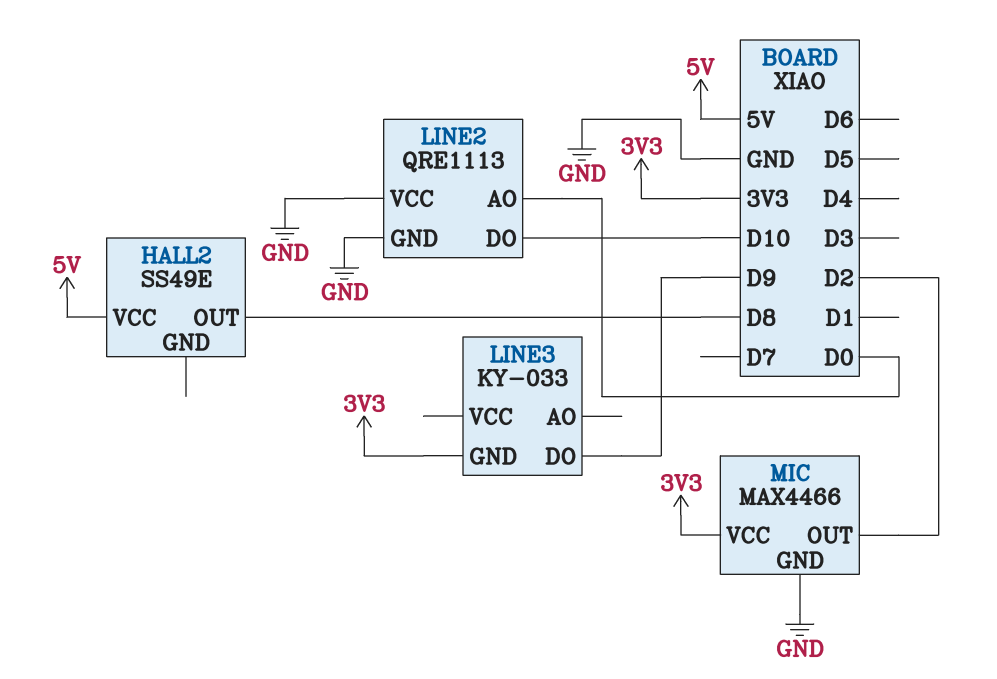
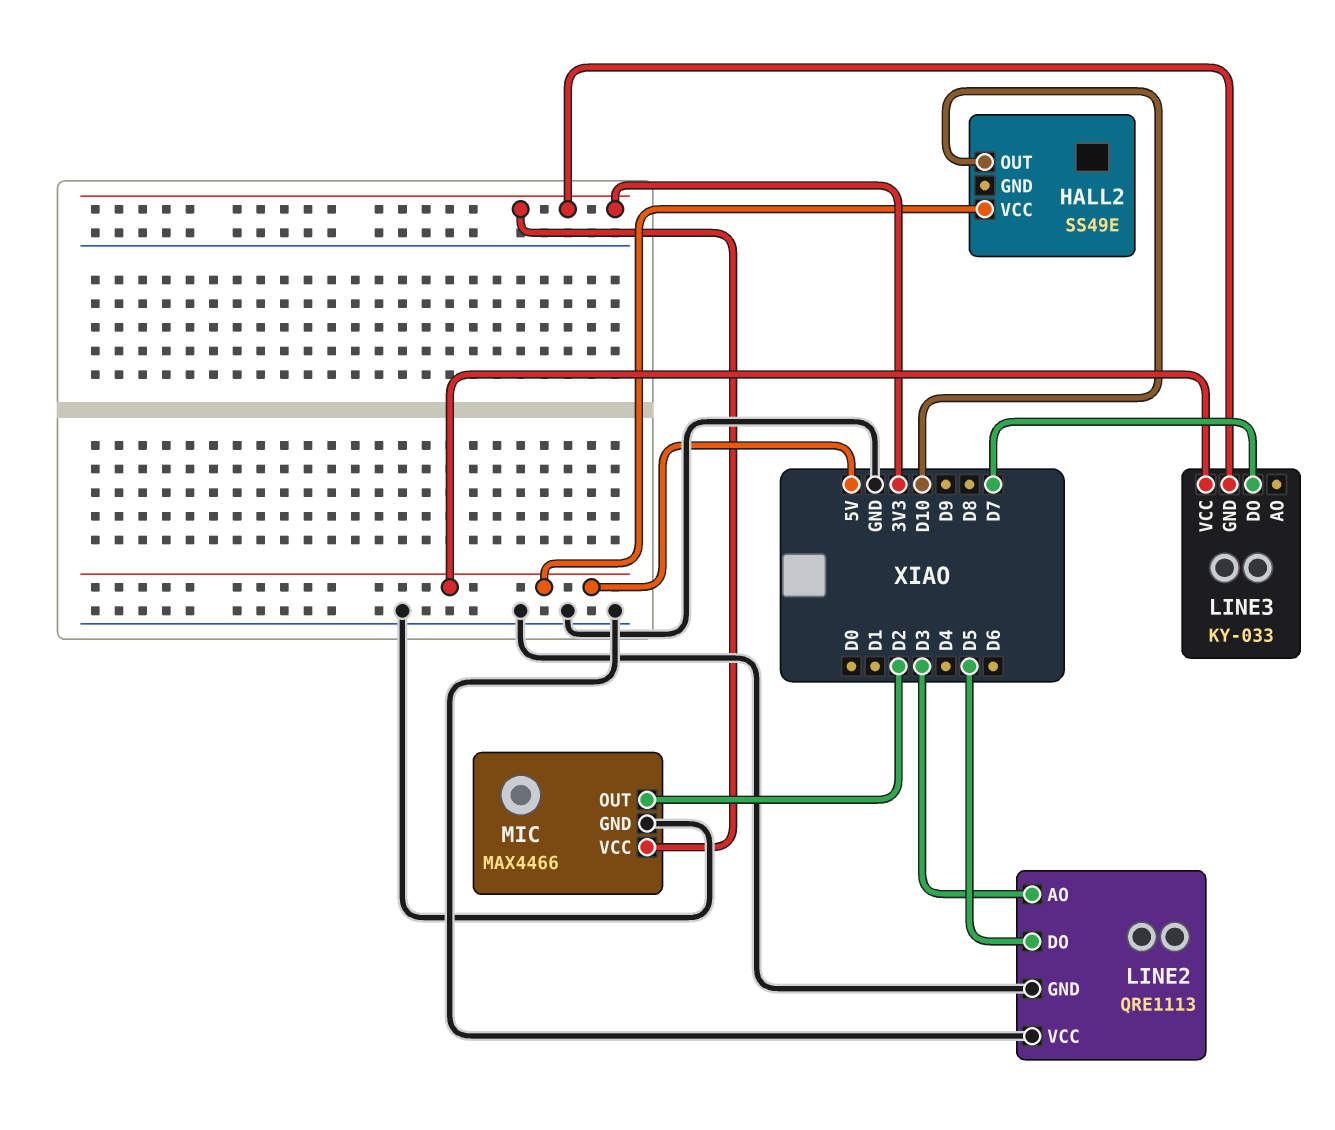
HALL2 pin OUT: D8 -> D10
LINE2 pin AO: D0 -> D3
LINE2 pin DO: D10 -> D5
LINE3 pin DO: D9 -> D7
LINE3 pin VCC: none -> 5V

